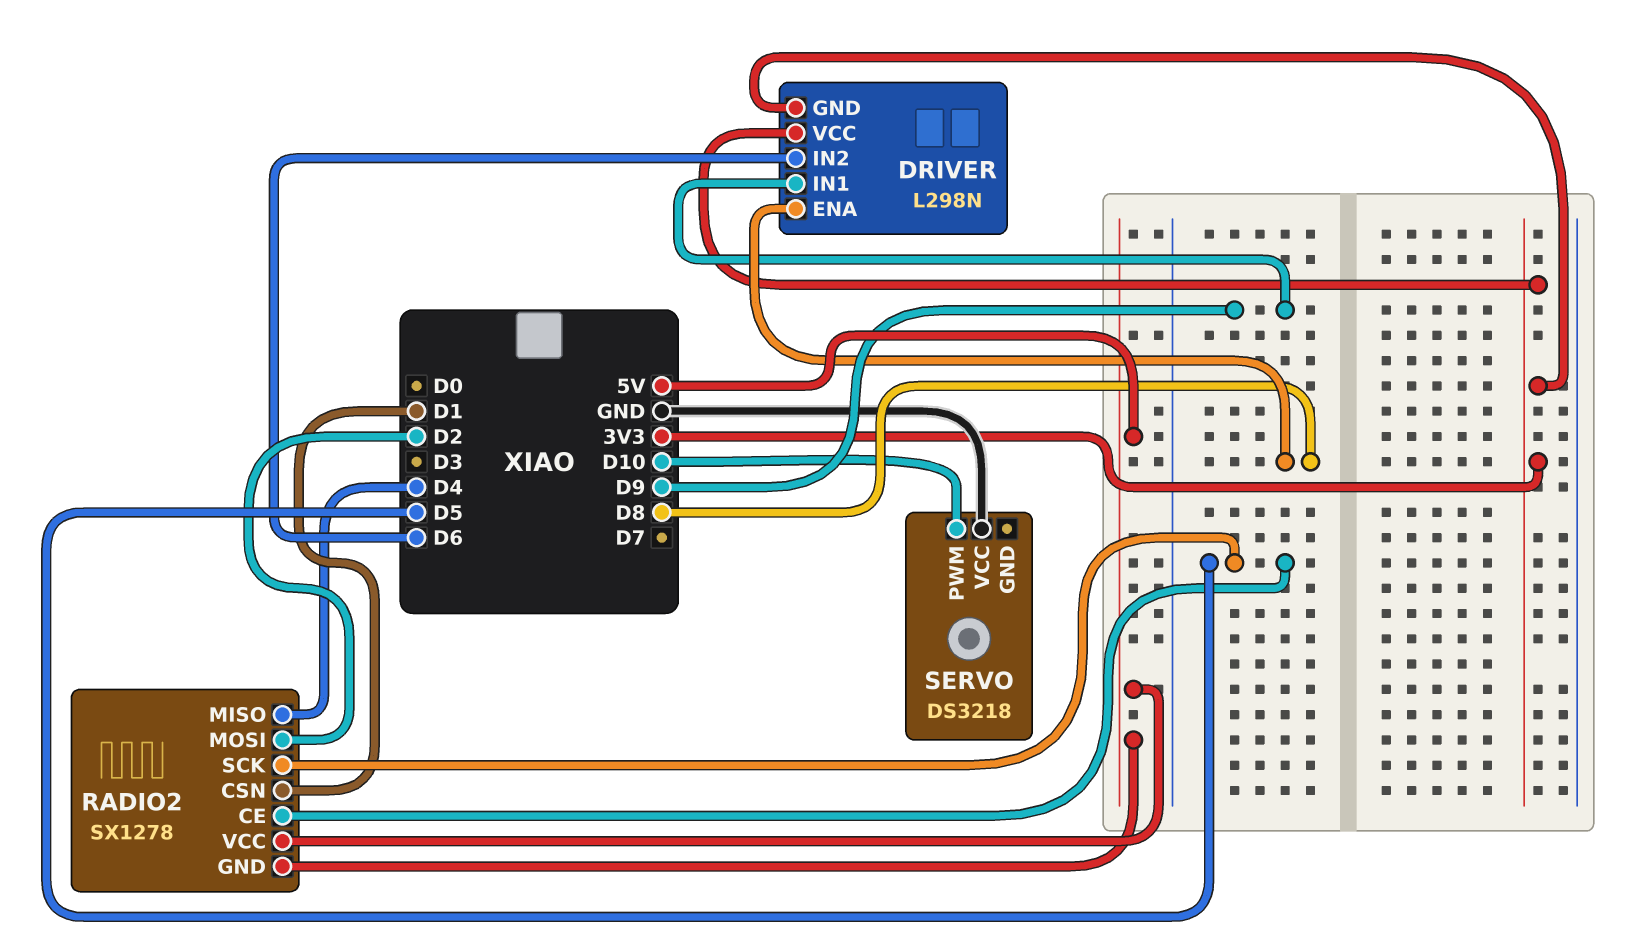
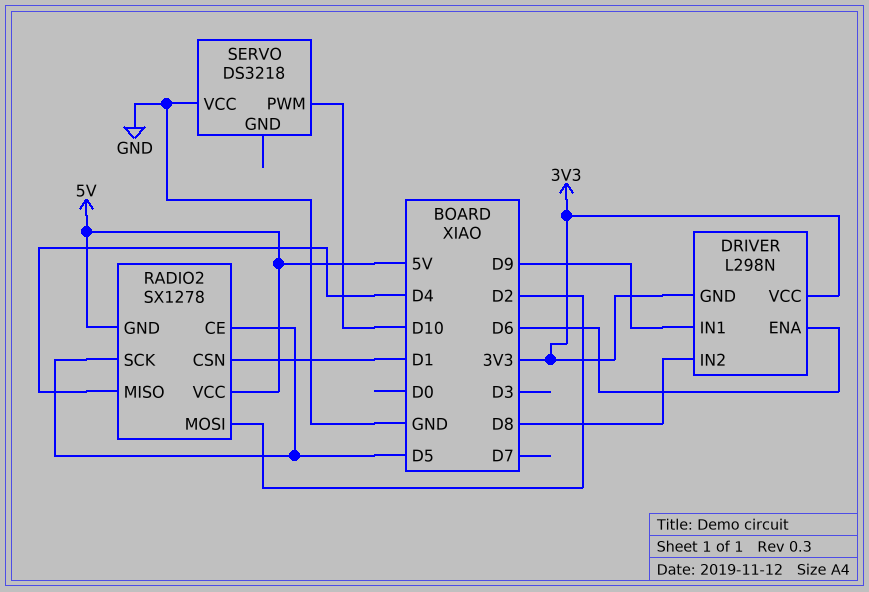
DRIVER pin ENA: D8 -> D6
DRIVER pin IN2: D6 -> D8

